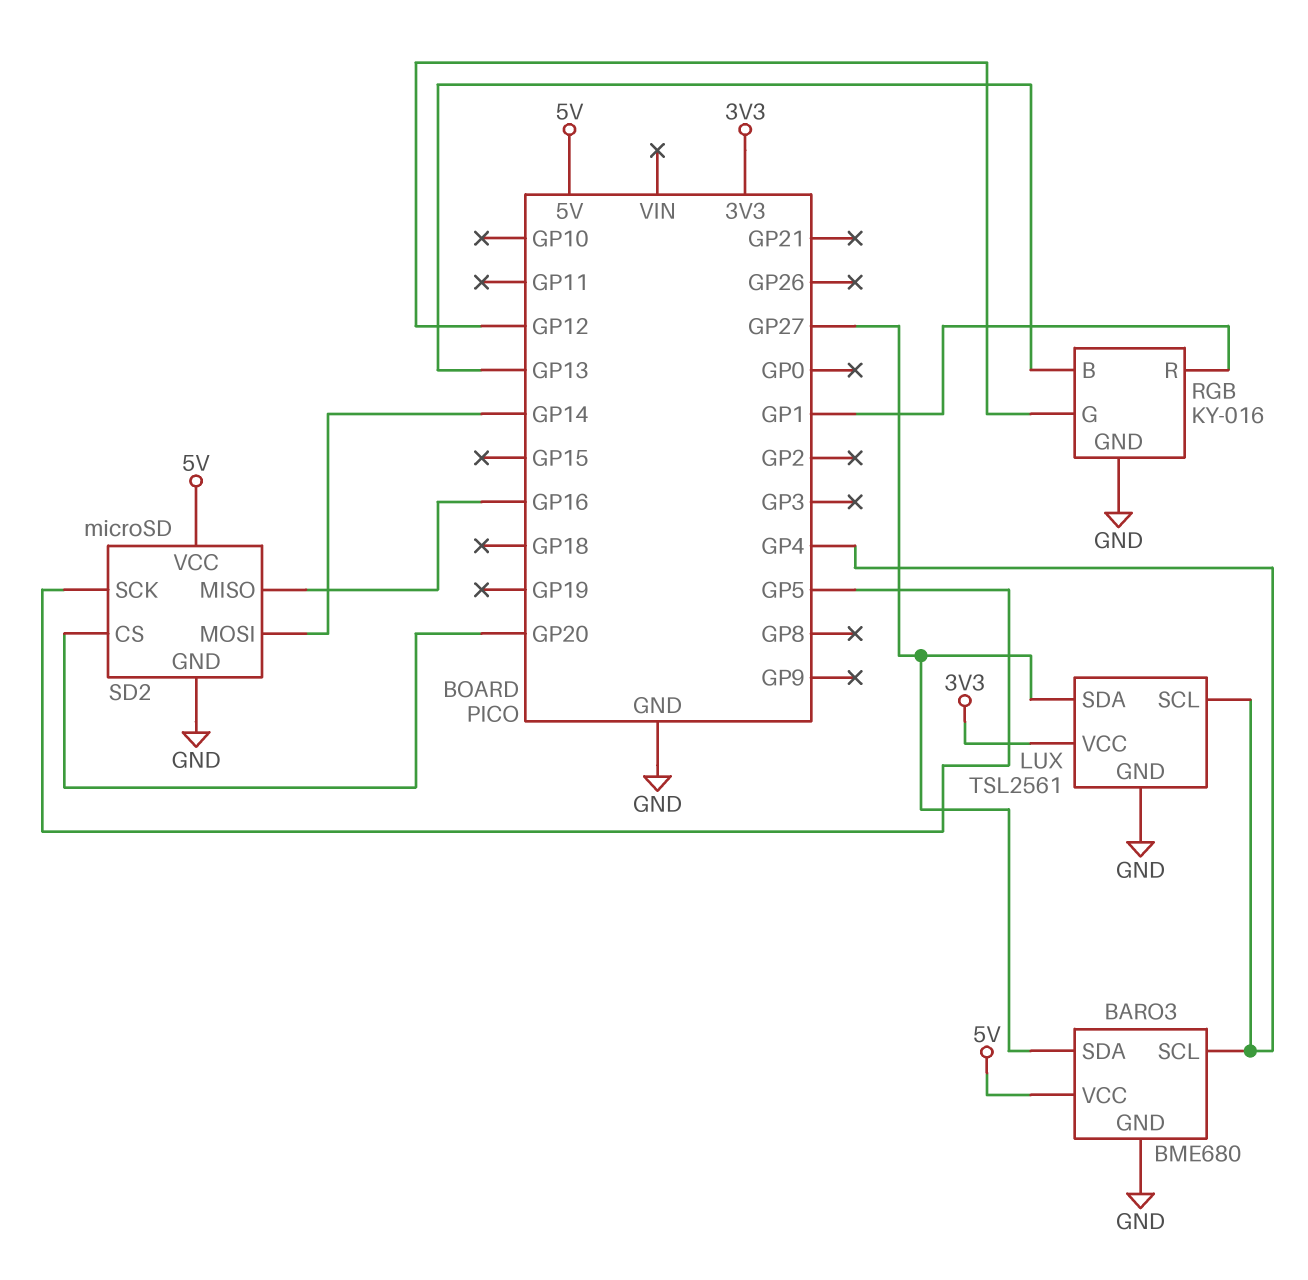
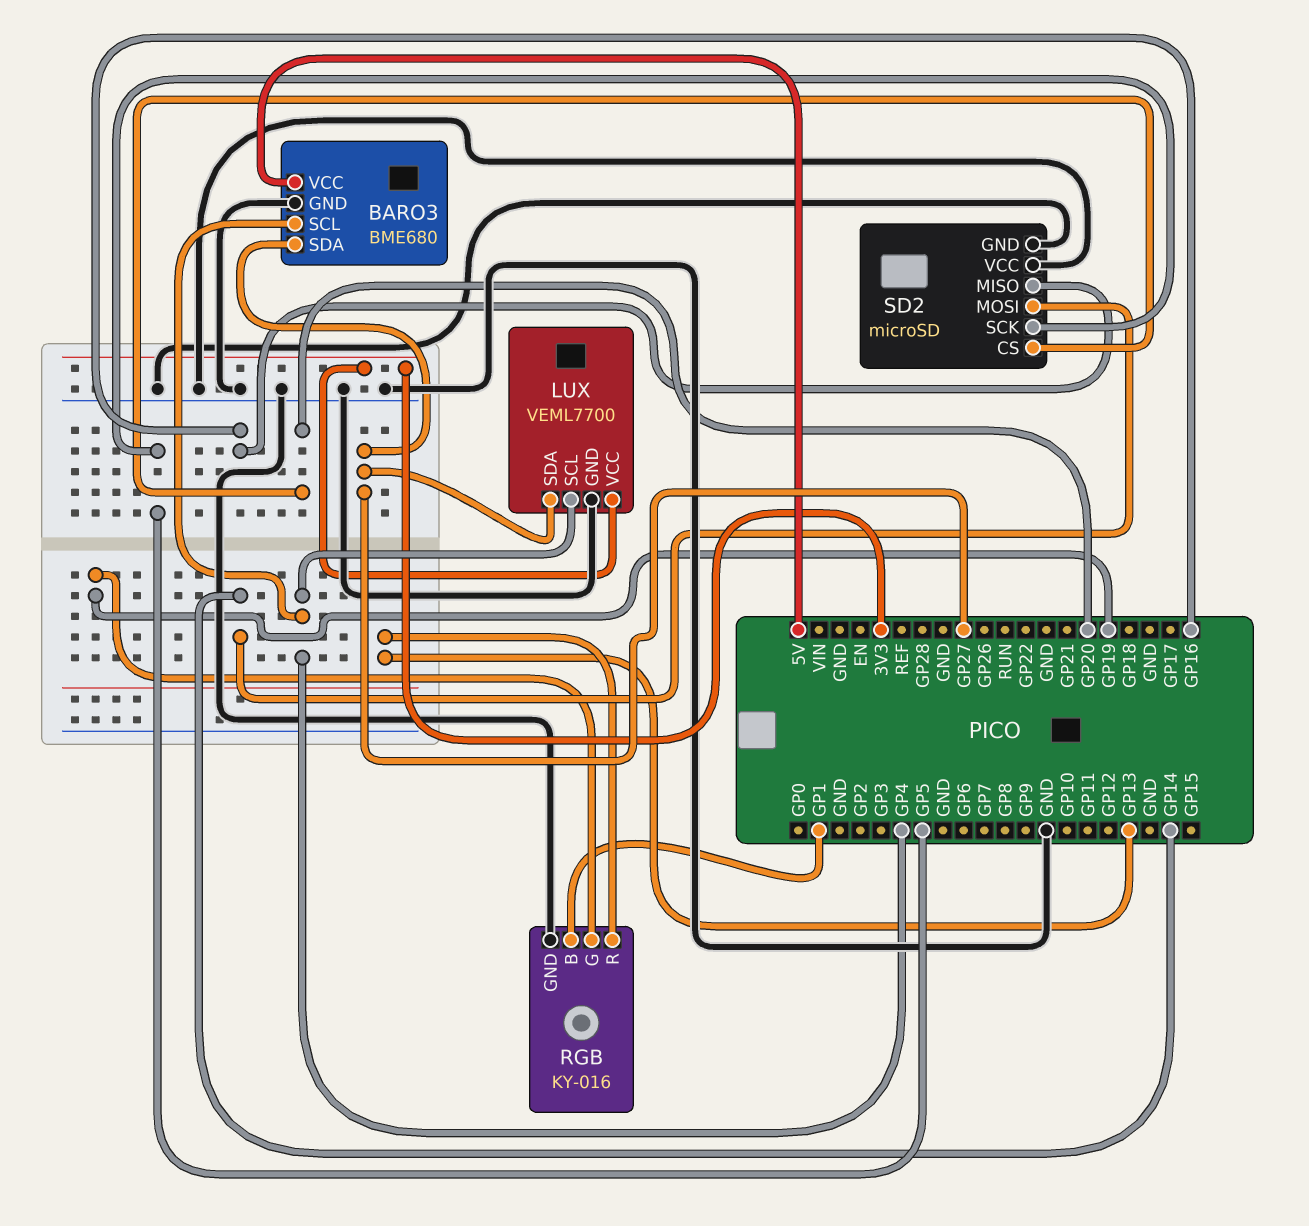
LUX: TSL2561 -> VEML7700
RGB pin B: GP13 -> GP1
RGB pin G: GP12 -> GP19
RGB pin R: GP1 -> GP13
SD2 pin VCC: 5V -> GND

